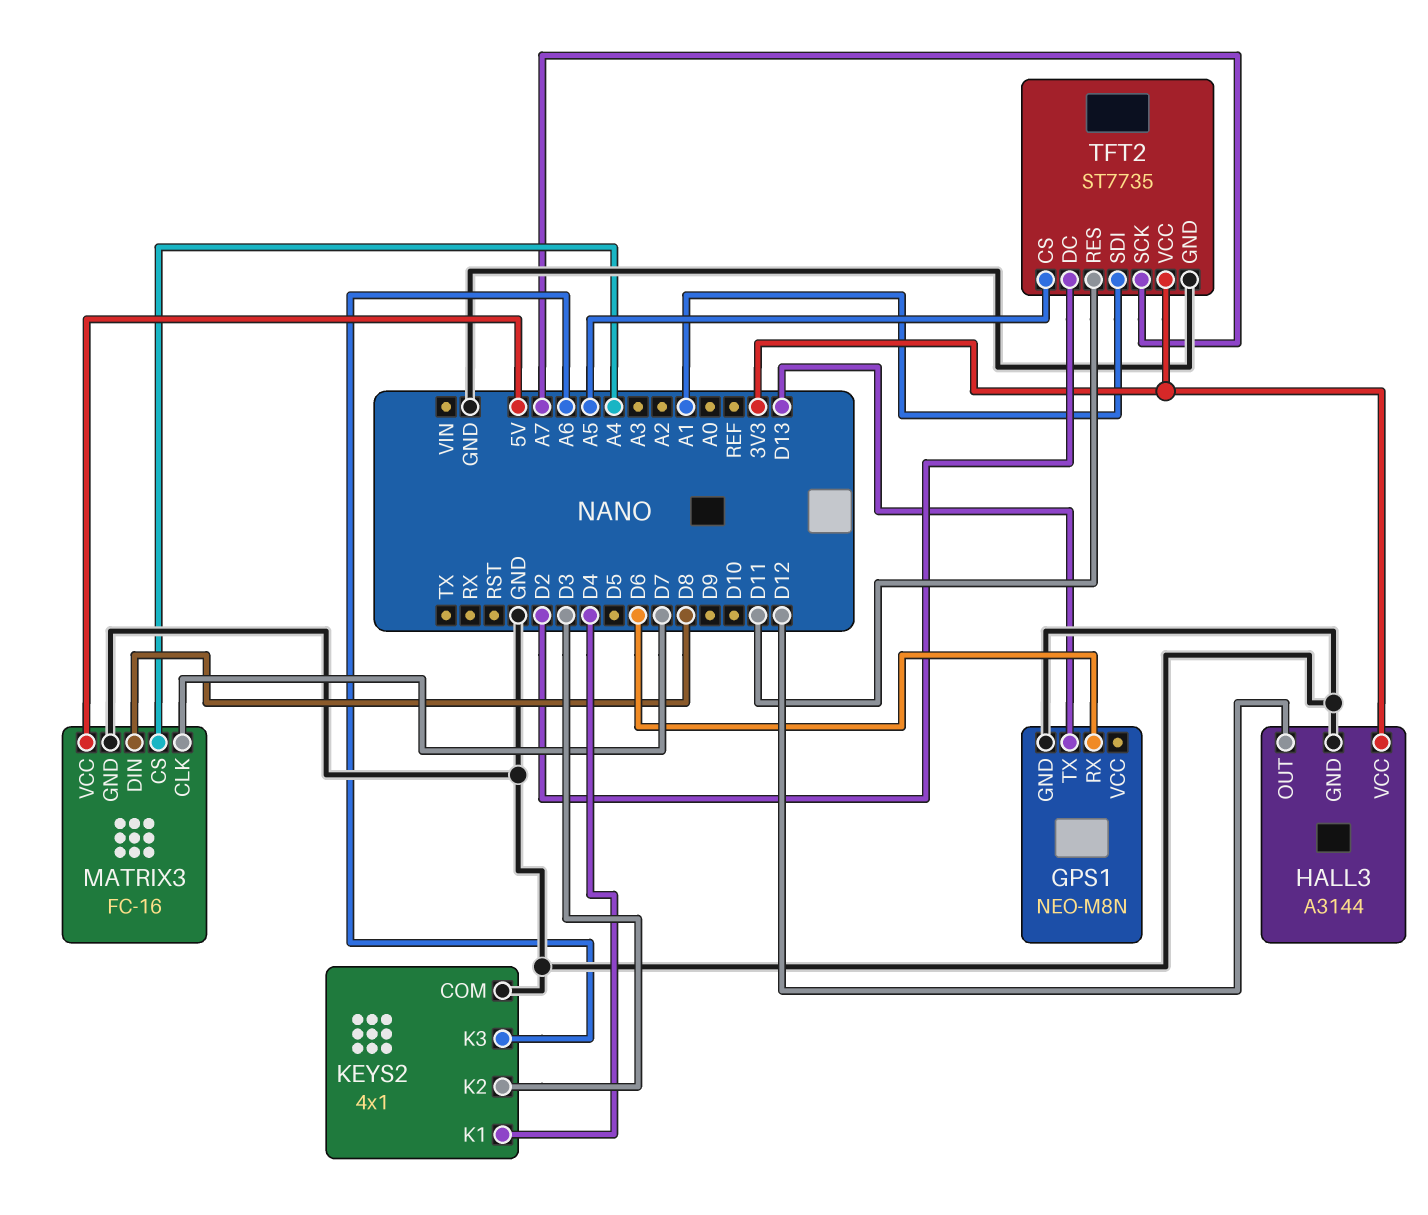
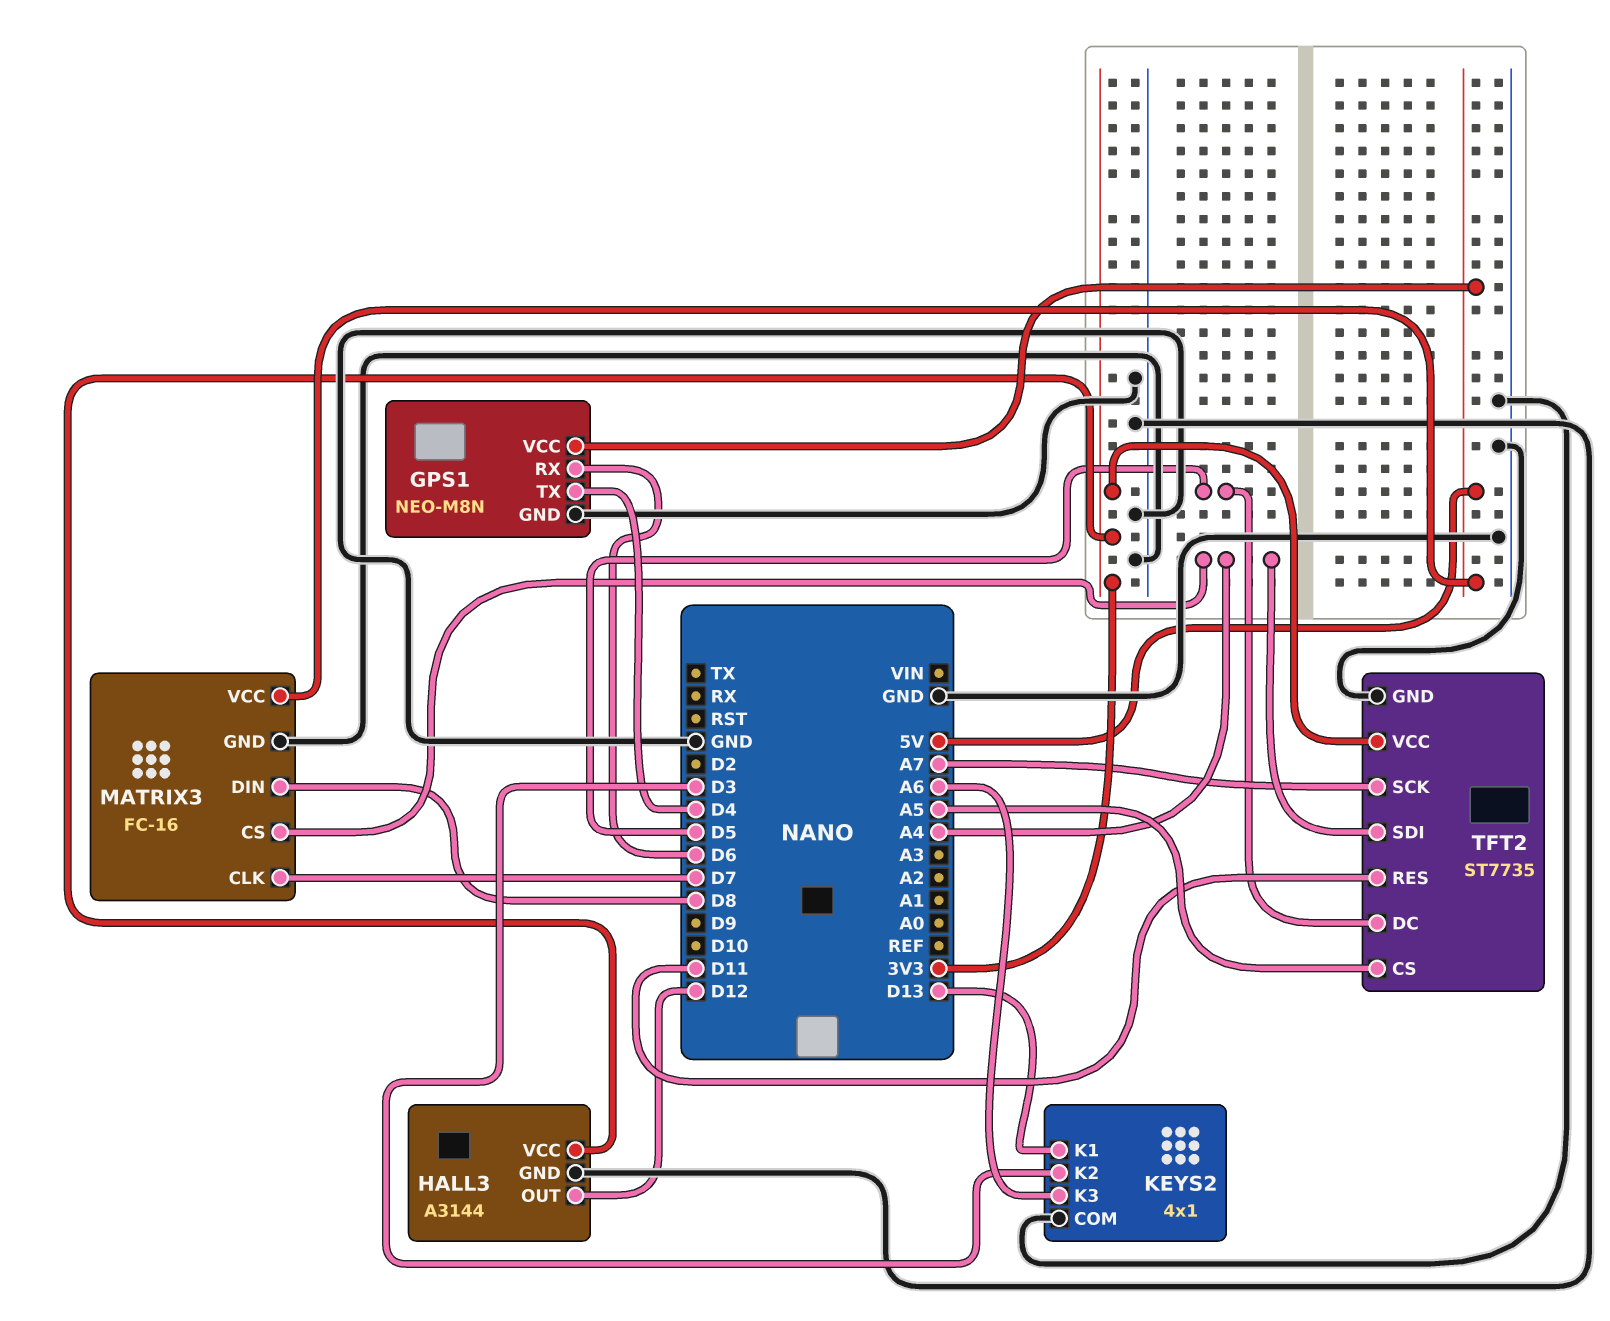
GPS1 pin TX: D13 -> D4
GPS1 pin VCC: none -> 5V
KEYS2 pin K1: D4 -> D13
TFT2 pin DC: D2 -> D5
TFT2 pin SDI: A1 -> A4

